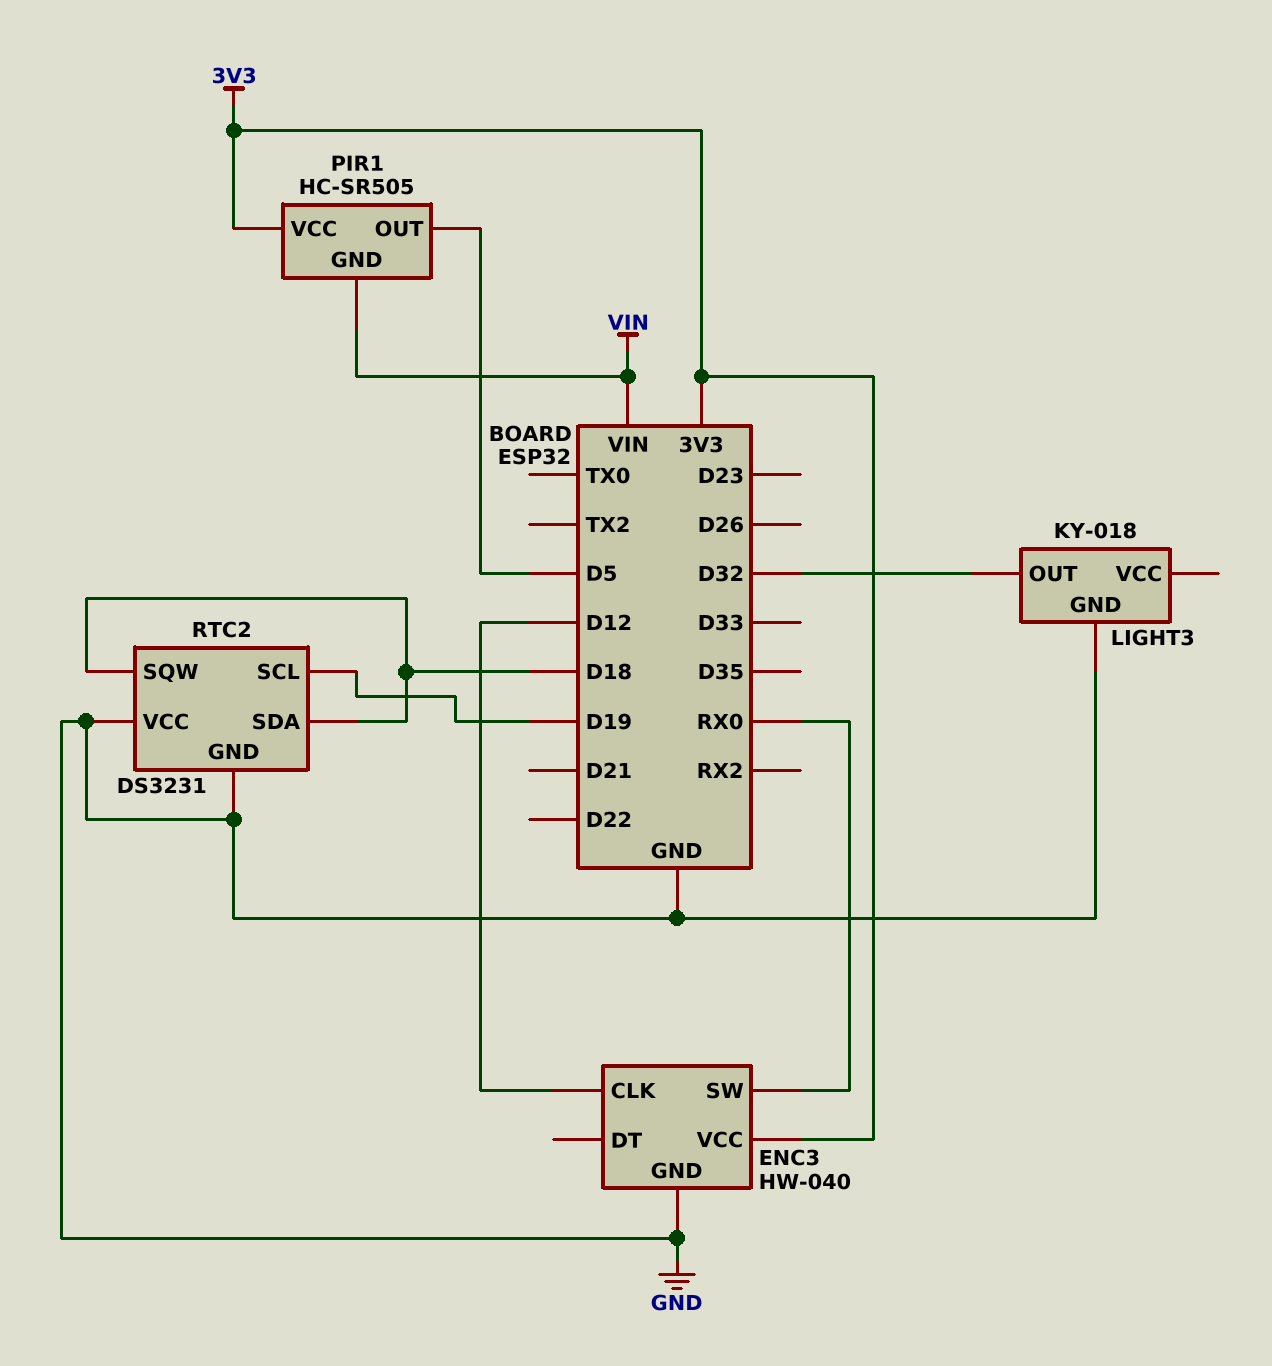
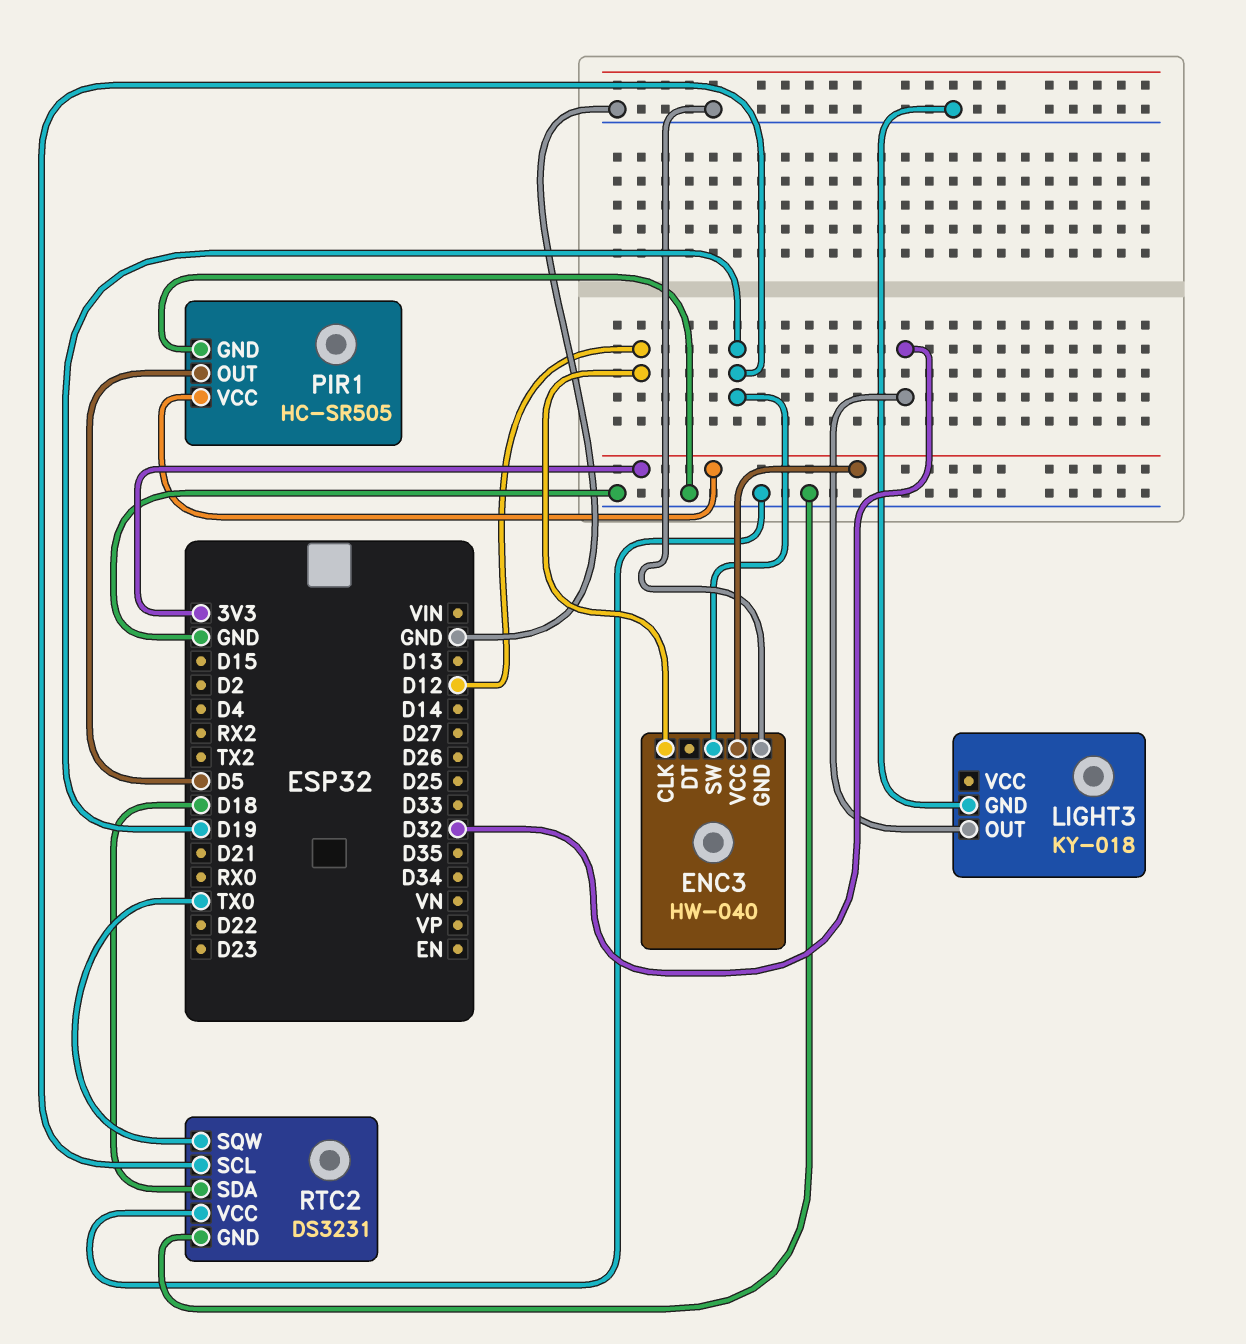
ENC3 pin SW: RX0 -> D19
PIR1 pin GND: VIN -> GND
RTC2 pin SQW: D18 -> TX0

